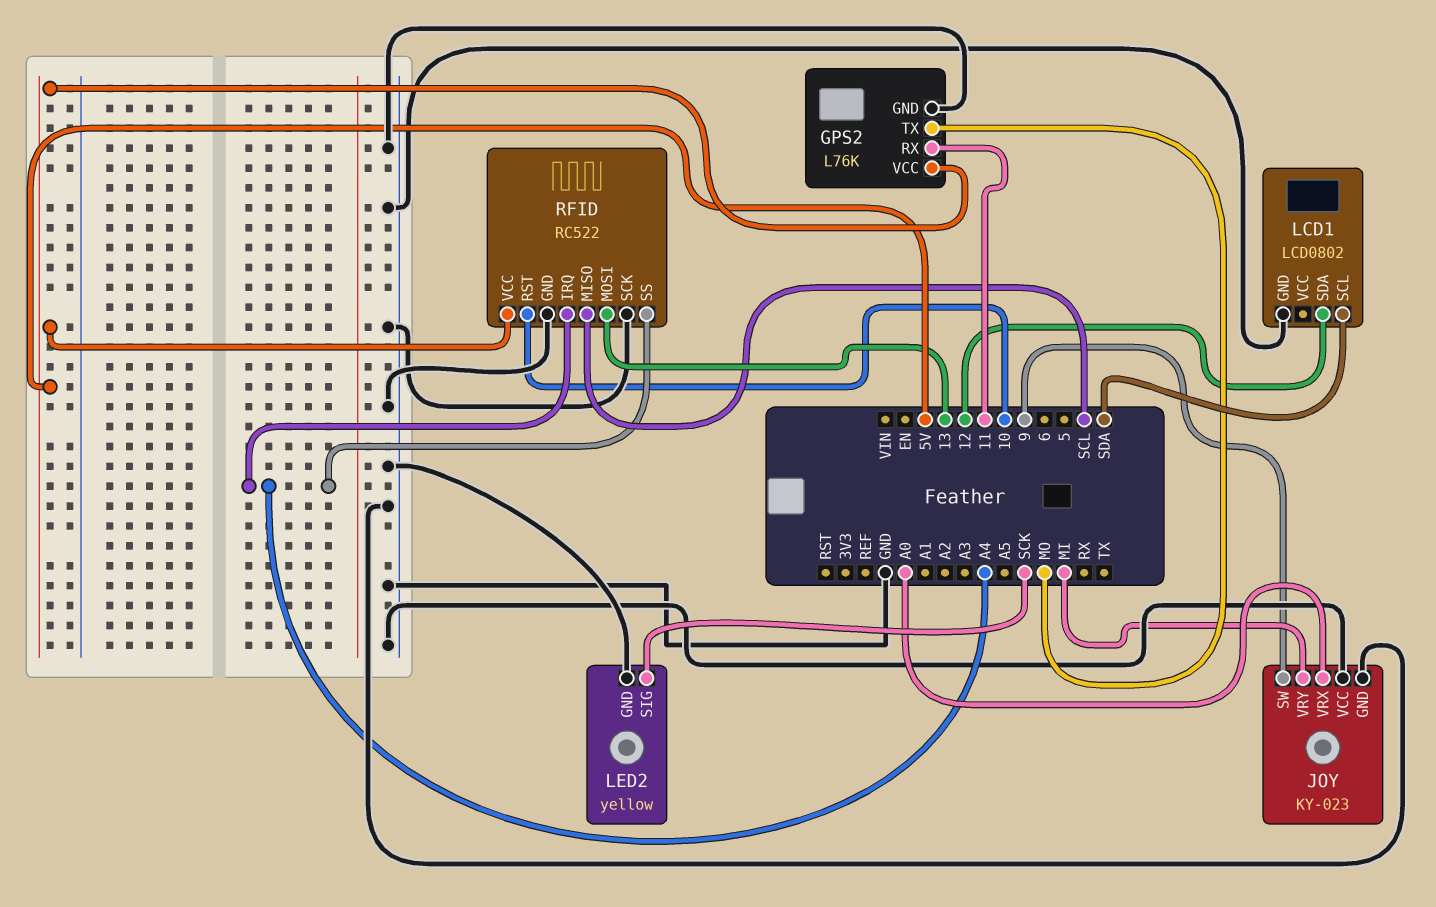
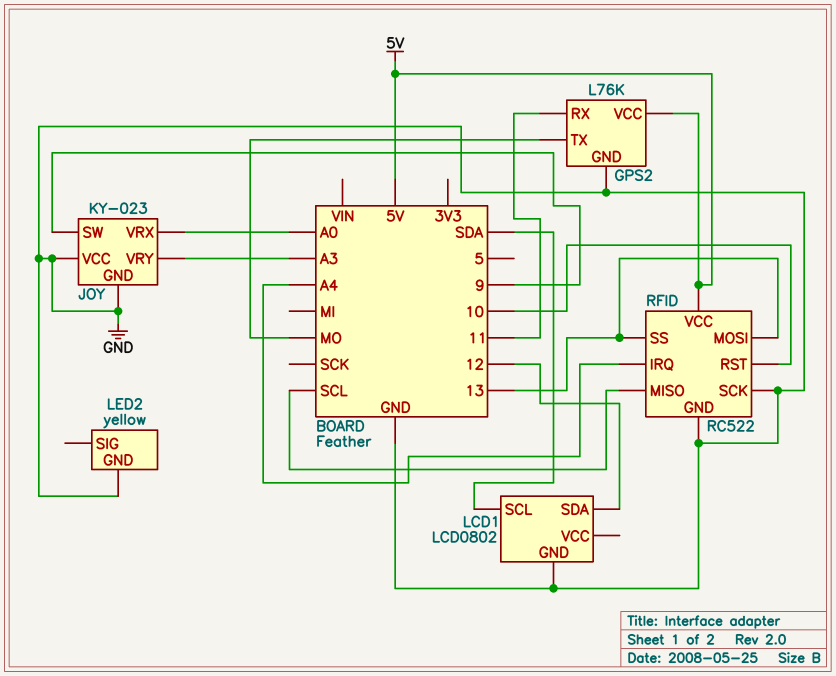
JOY pin VRY: MI -> A3
LED2 pin SIG: SCK -> none
RFID pin SS: A4 -> 13

